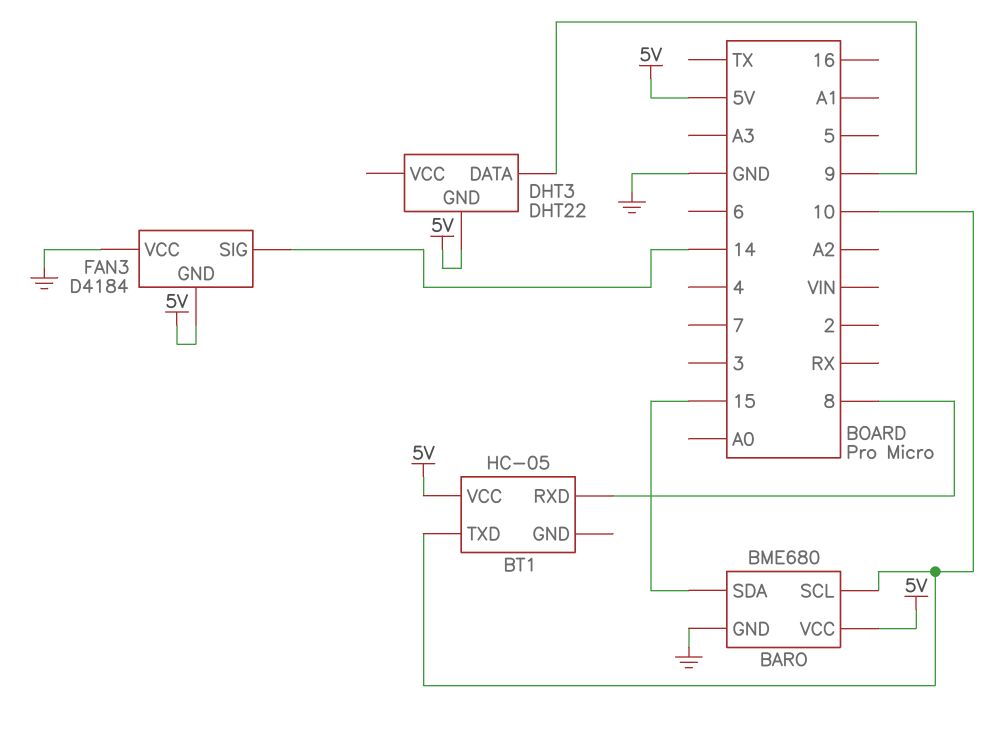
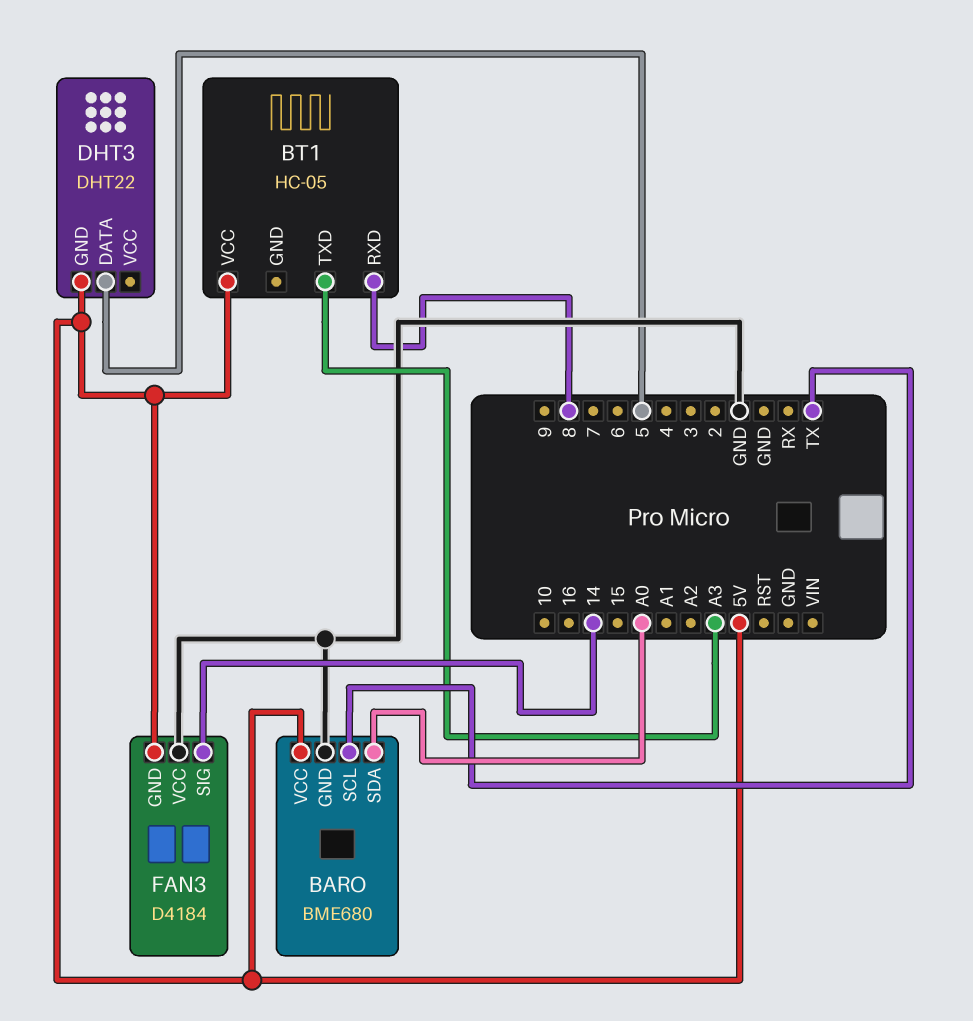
BARO pin SCL: 10 -> TX
BARO pin SDA: 15 -> A0
BT1 pin TXD: 10 -> A3
DHT3 pin DATA: 9 -> 5

